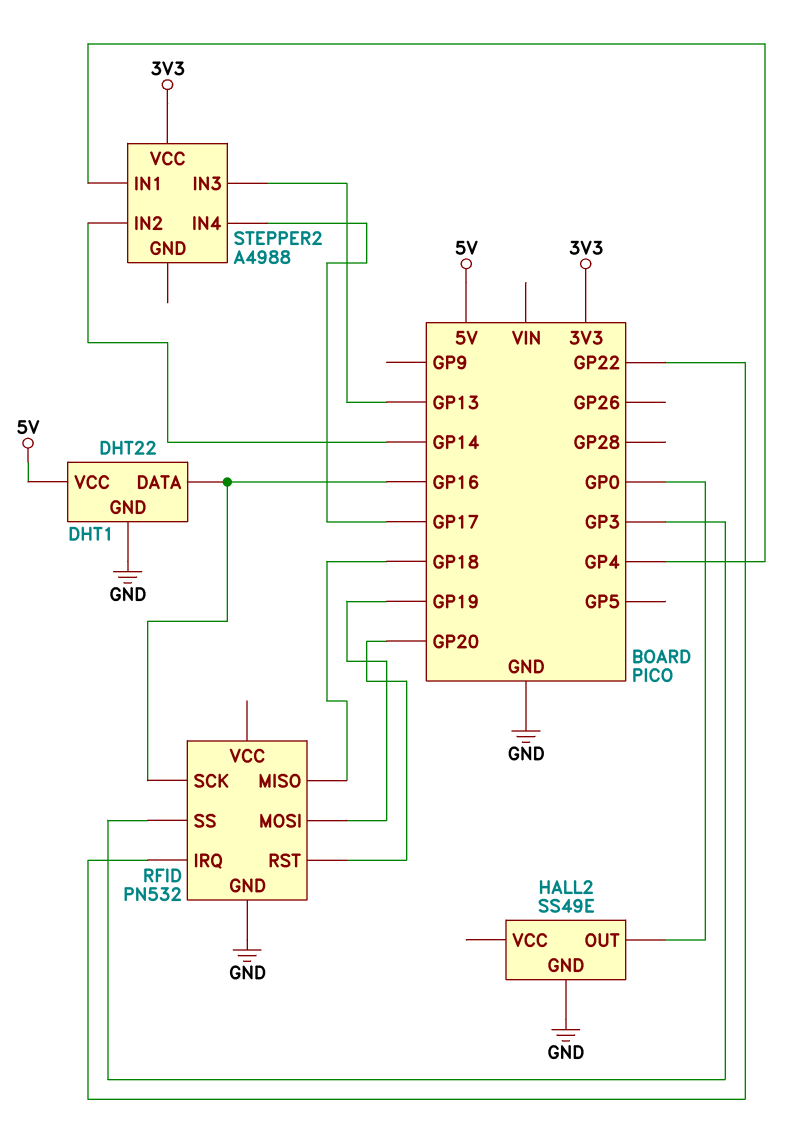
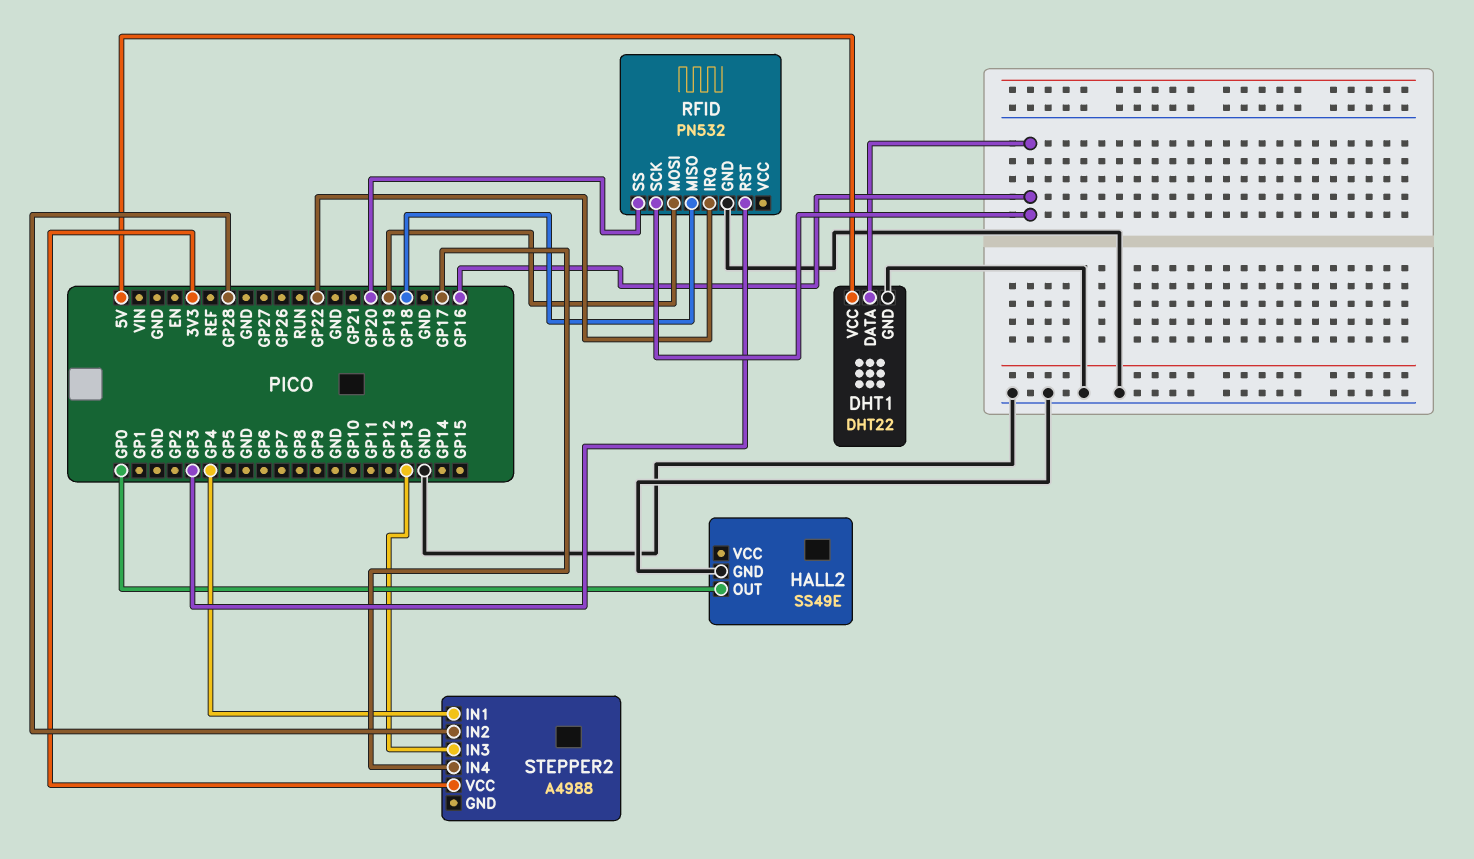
RFID pin RST: GP20 -> GP3
RFID pin SS: GP3 -> GP20
STEPPER2 pin IN2: GP14 -> GP28

